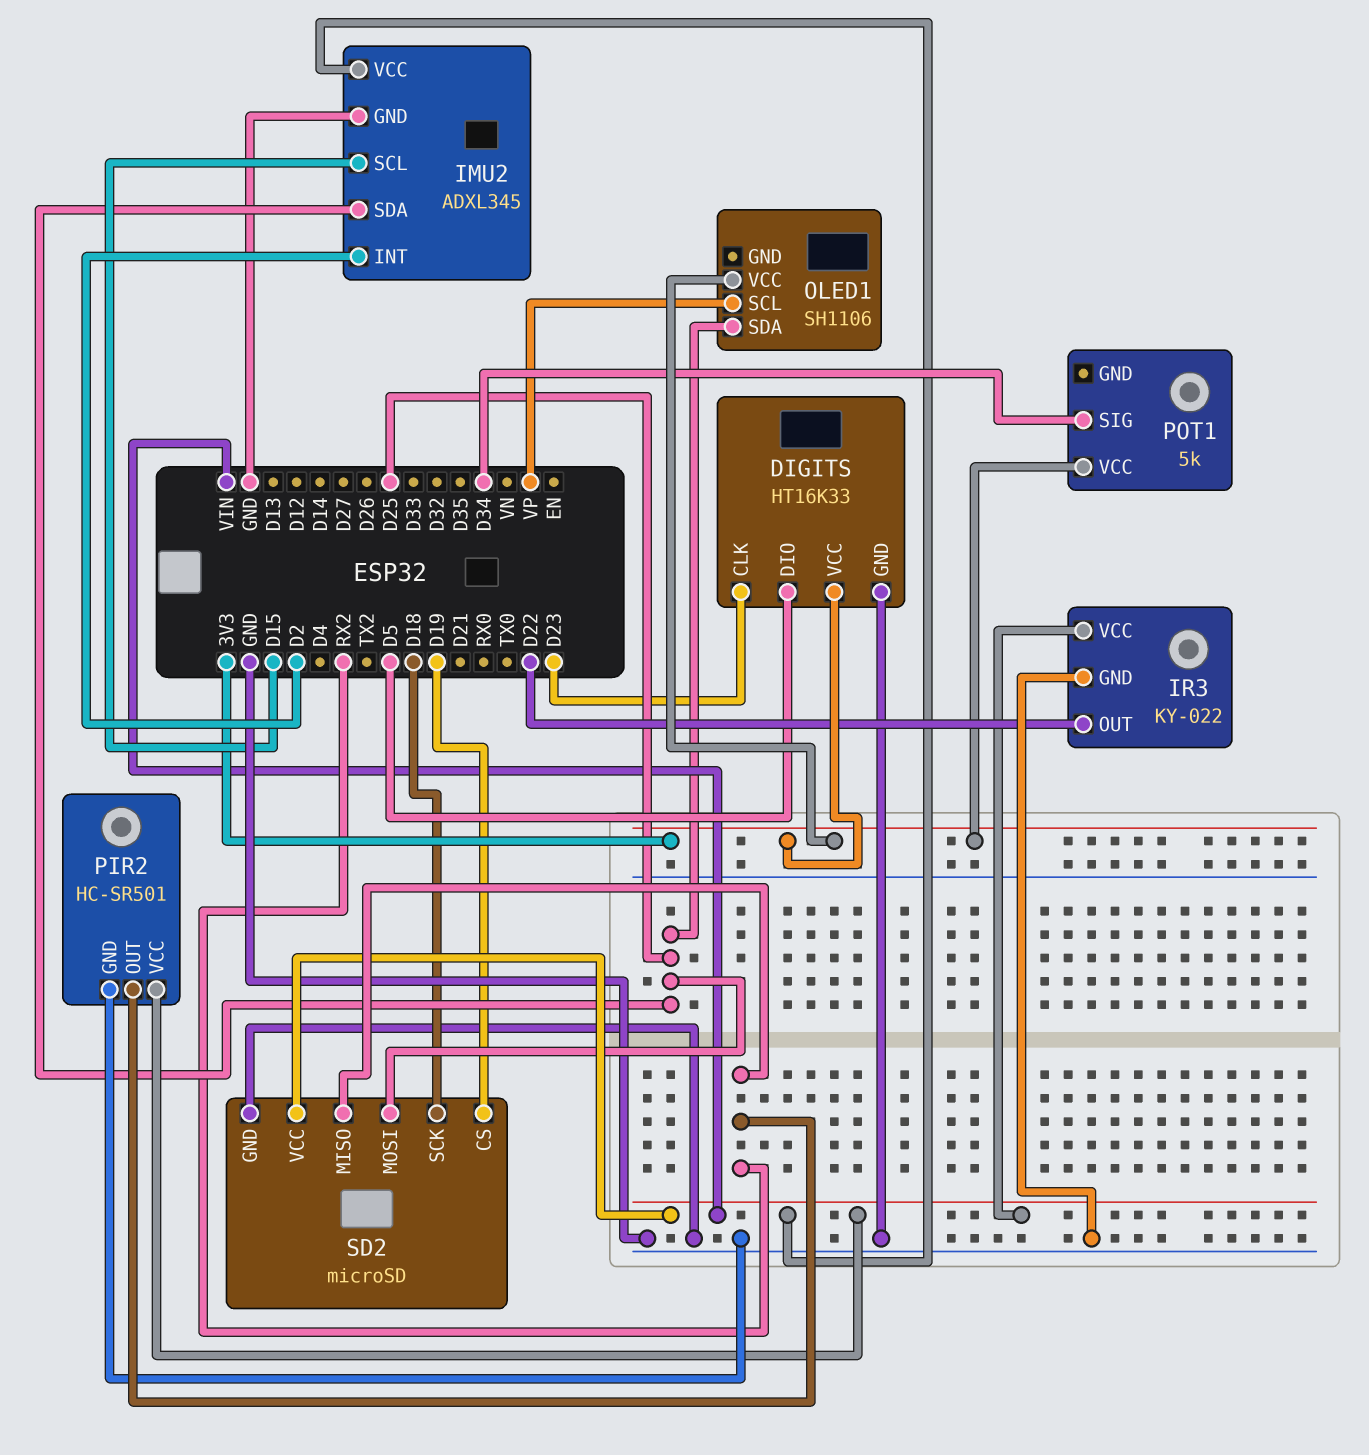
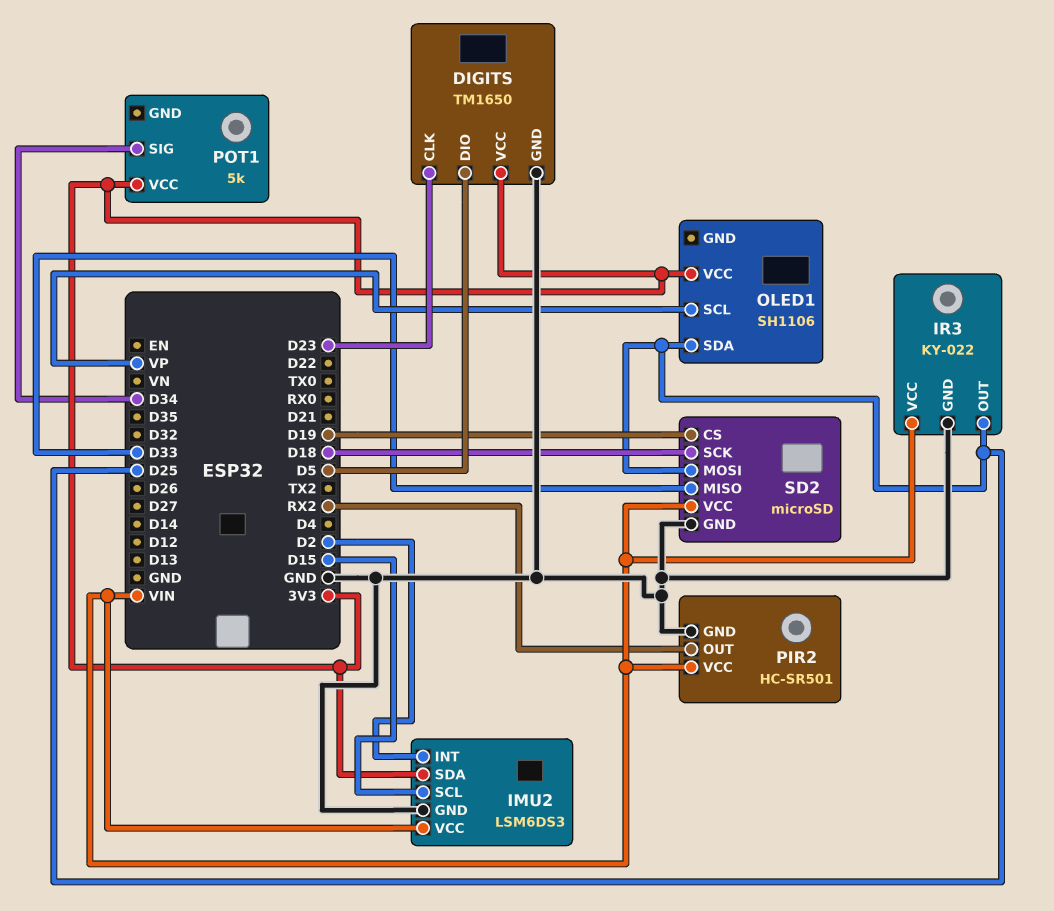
DIGITS: HT16K33 -> TM1650
IMU2: ADXL345 -> LSM6DS3
IMU2 pin SDA: D25 -> 3V3
IR3 pin OUT: D22 -> D25
SD2 pin MISO: RX2 -> D33

